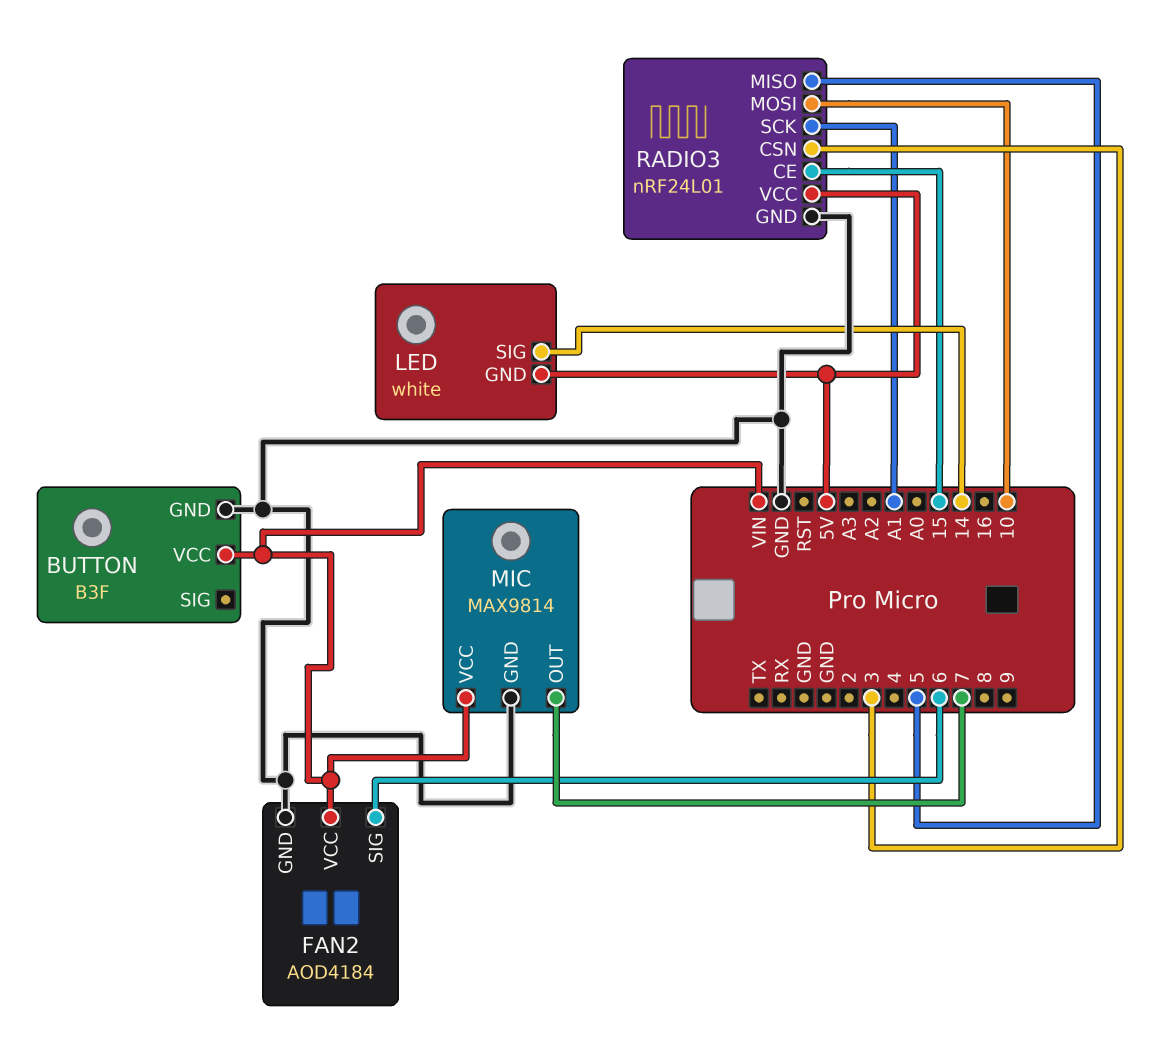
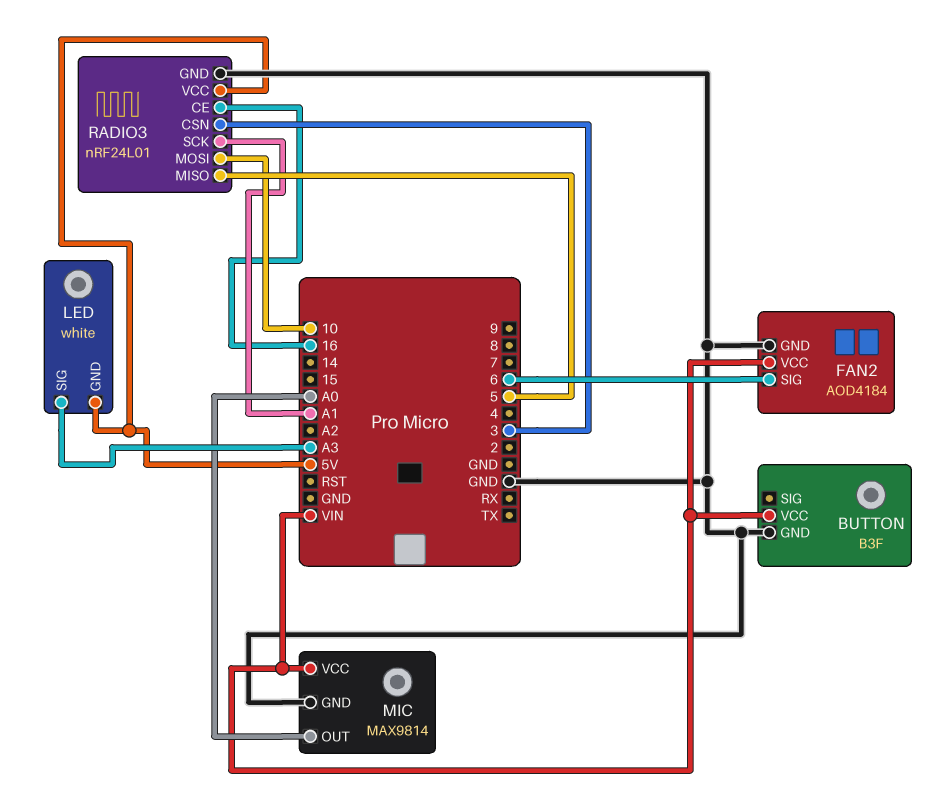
LED pin SIG: 14 -> A3
MIC pin OUT: 7 -> A0
RADIO3 pin CE: 15 -> 16

